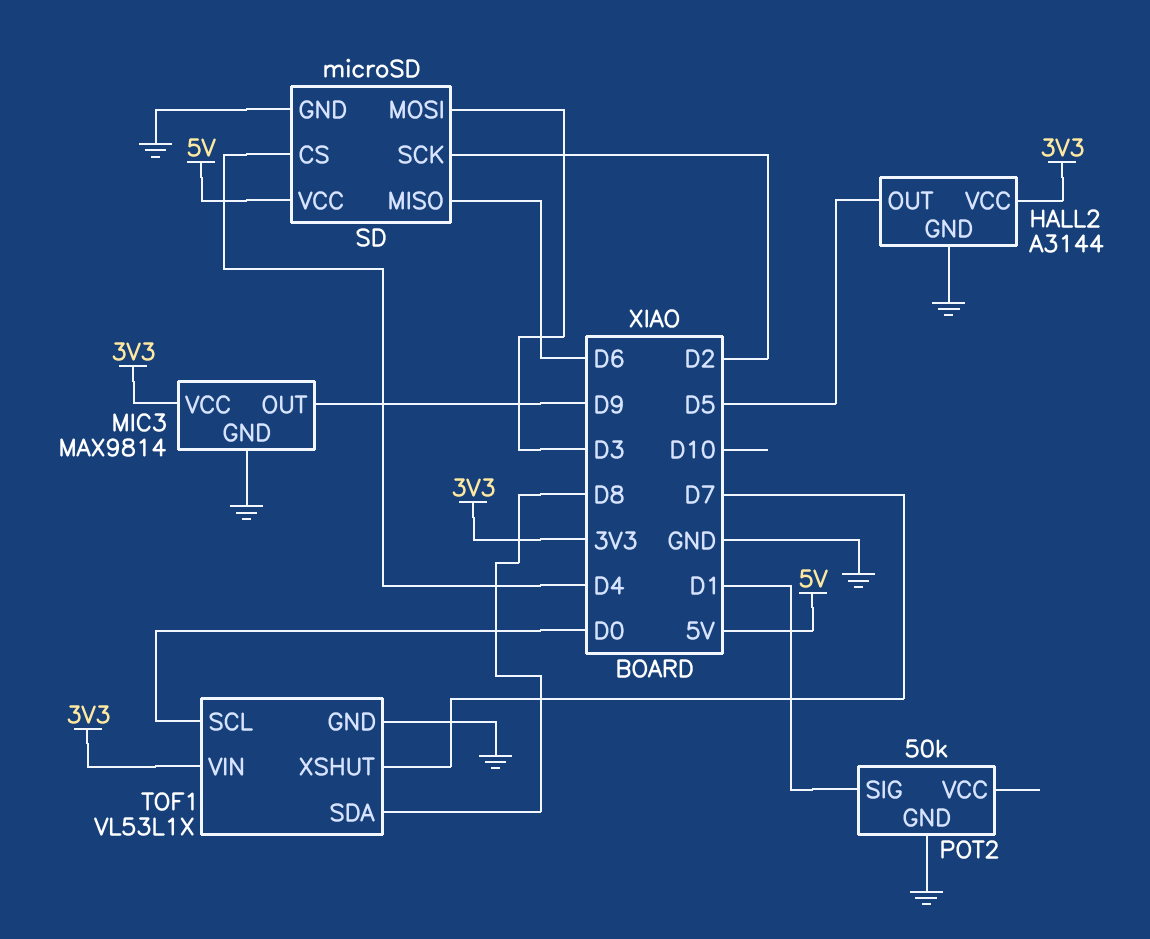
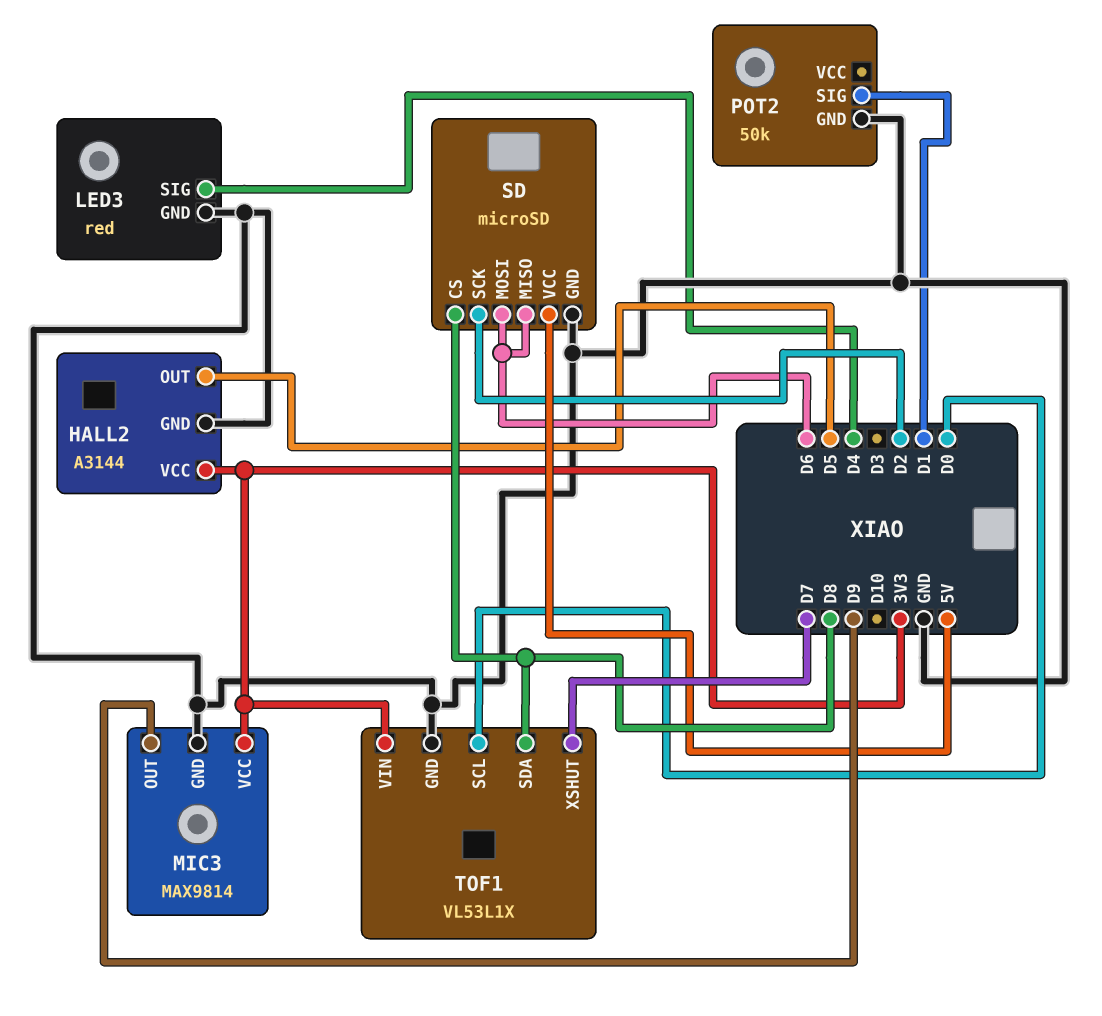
LED3: none -> red
LED3 pin GND: none -> GND
LED3 pin SIG: none -> D4
SD pin CS: D4 -> D8
SD pin MOSI: D3 -> D6

